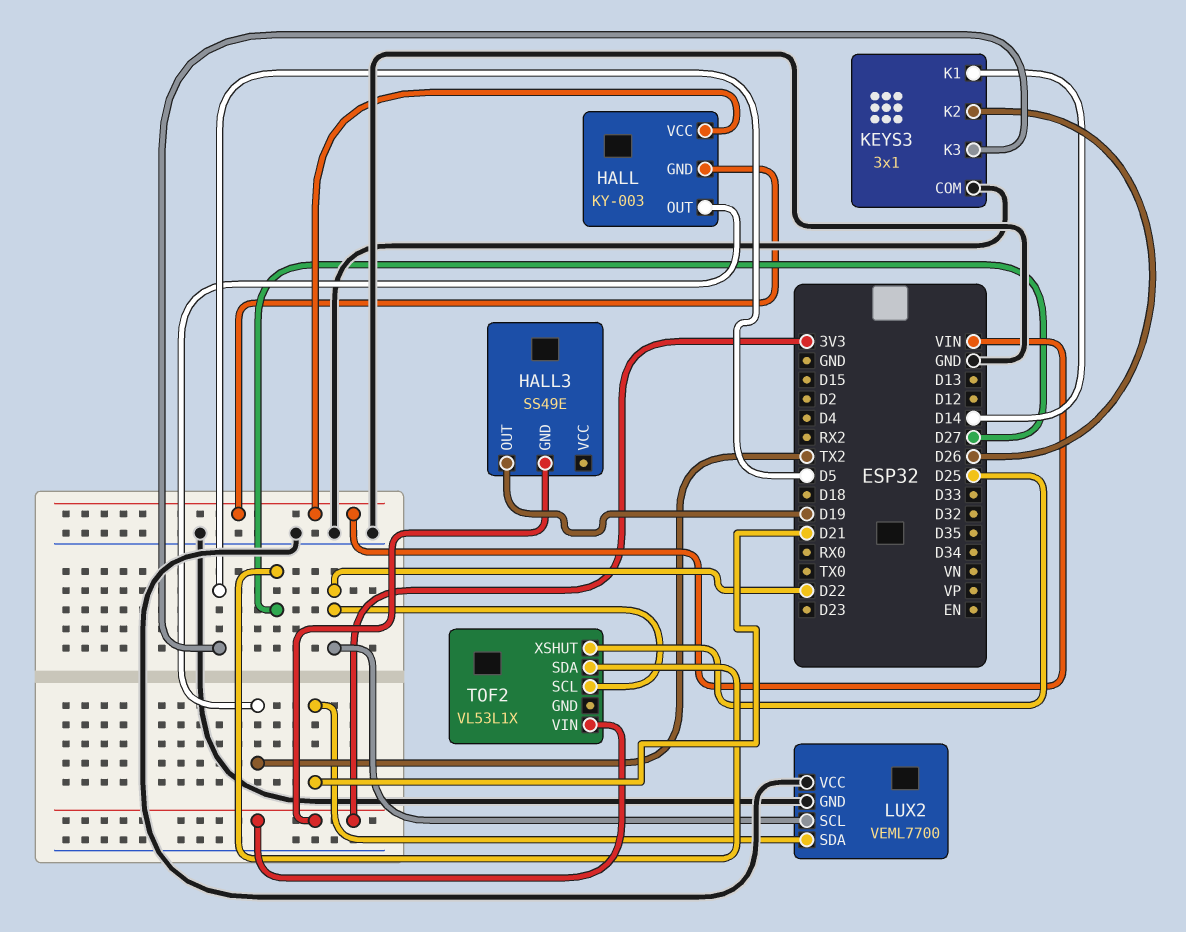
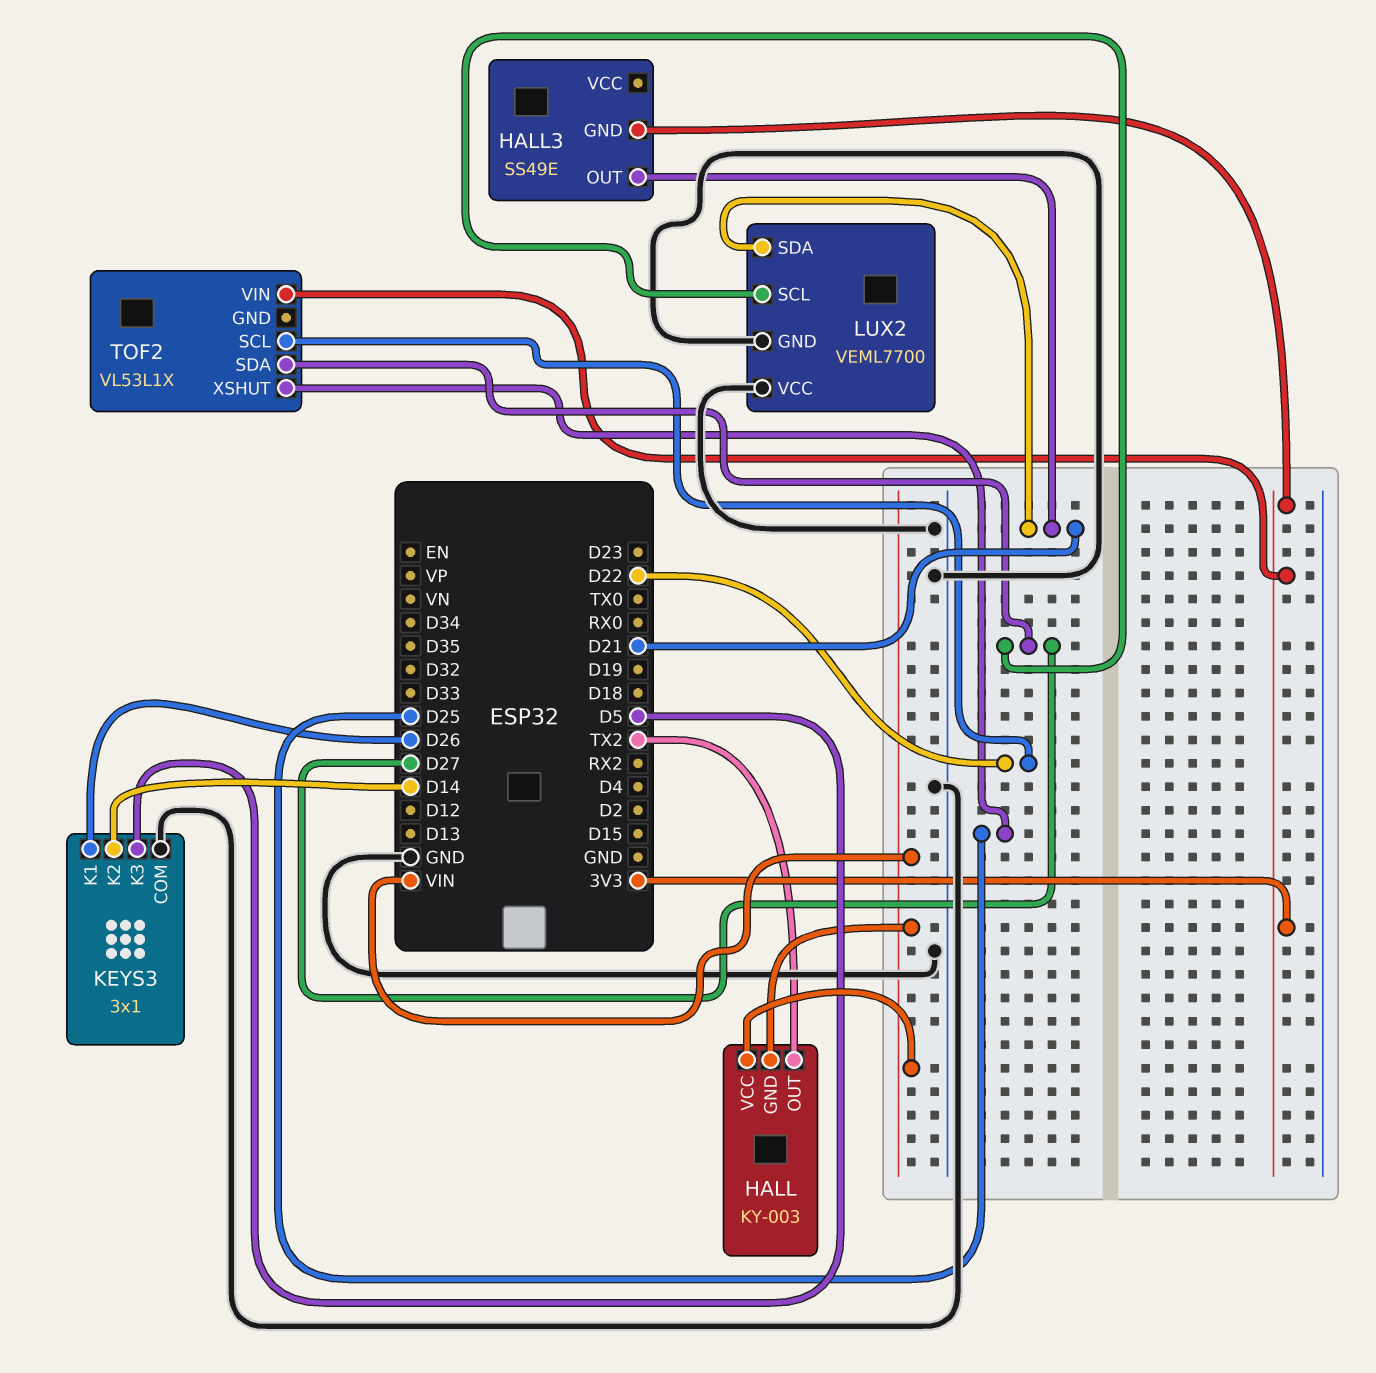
HALL3 pin OUT: D19 -> D21
KEYS3 pin K1: D14 -> D26
KEYS3 pin K2: D26 -> D14
LUX2 pin SCL: D22 -> D27

